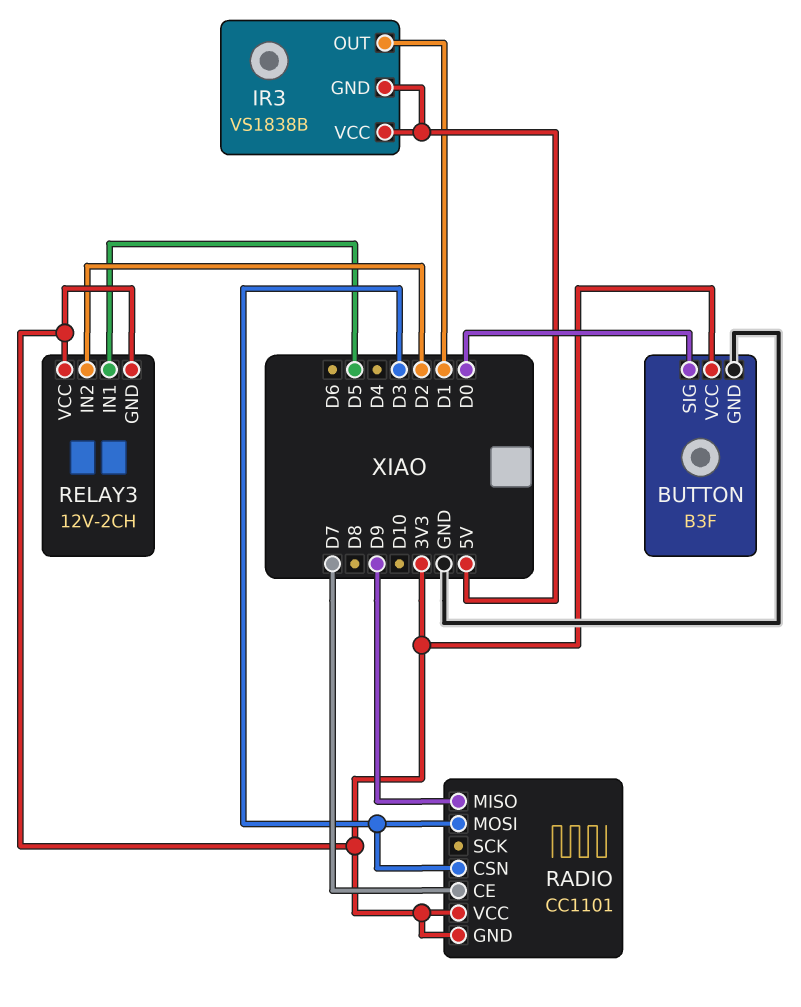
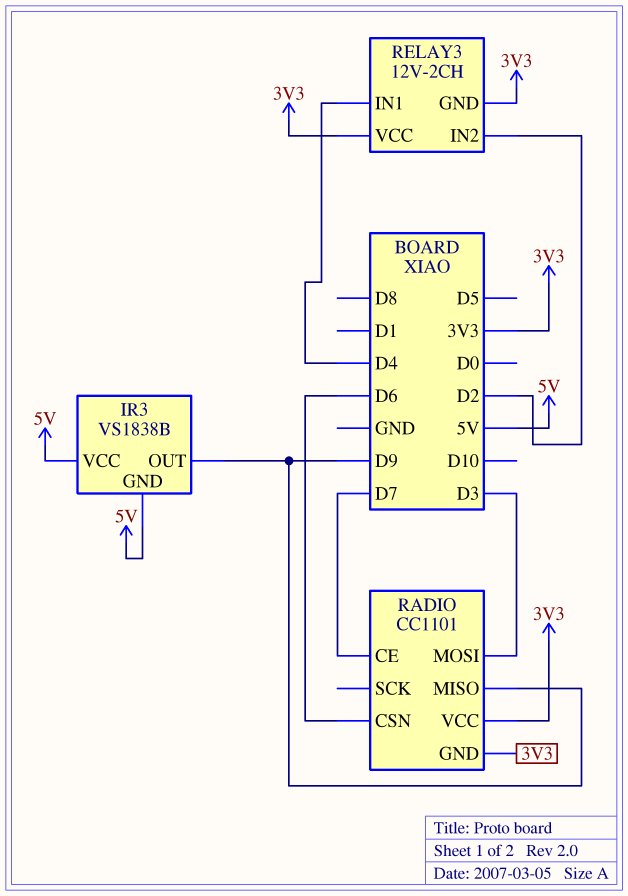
BUTTON: B3F -> none
BUTTON pin GND: GND -> none
BUTTON pin SIG: D0 -> none
BUTTON pin VCC: 3V3 -> none
IR3 pin OUT: D1 -> D9
RADIO pin CSN: D3 -> D6
RELAY3 pin IN1: D5 -> D4

